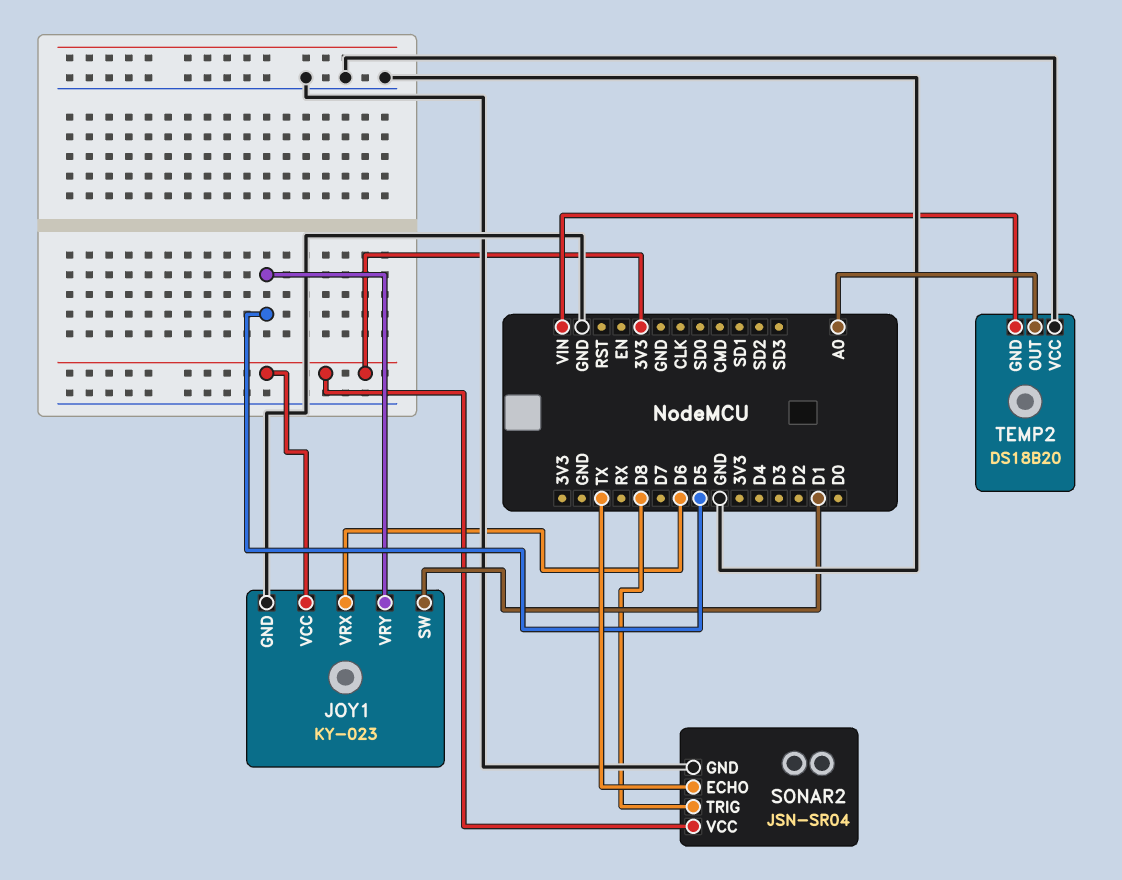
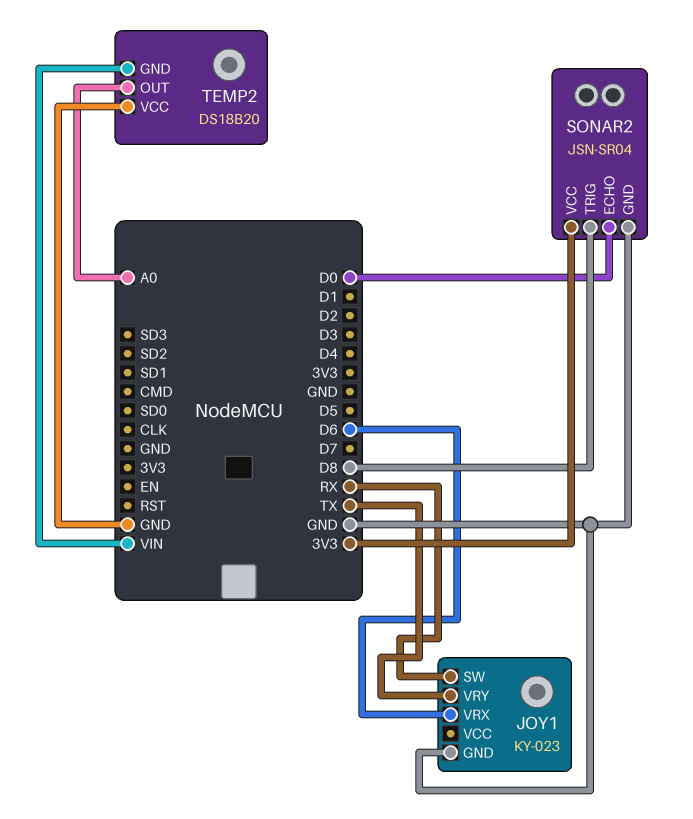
JOY1 pin SW: D1 -> RX
JOY1 pin VCC: 3V3 -> none
JOY1 pin VRY: D5 -> TX
SONAR2 pin ECHO: TX -> D0

